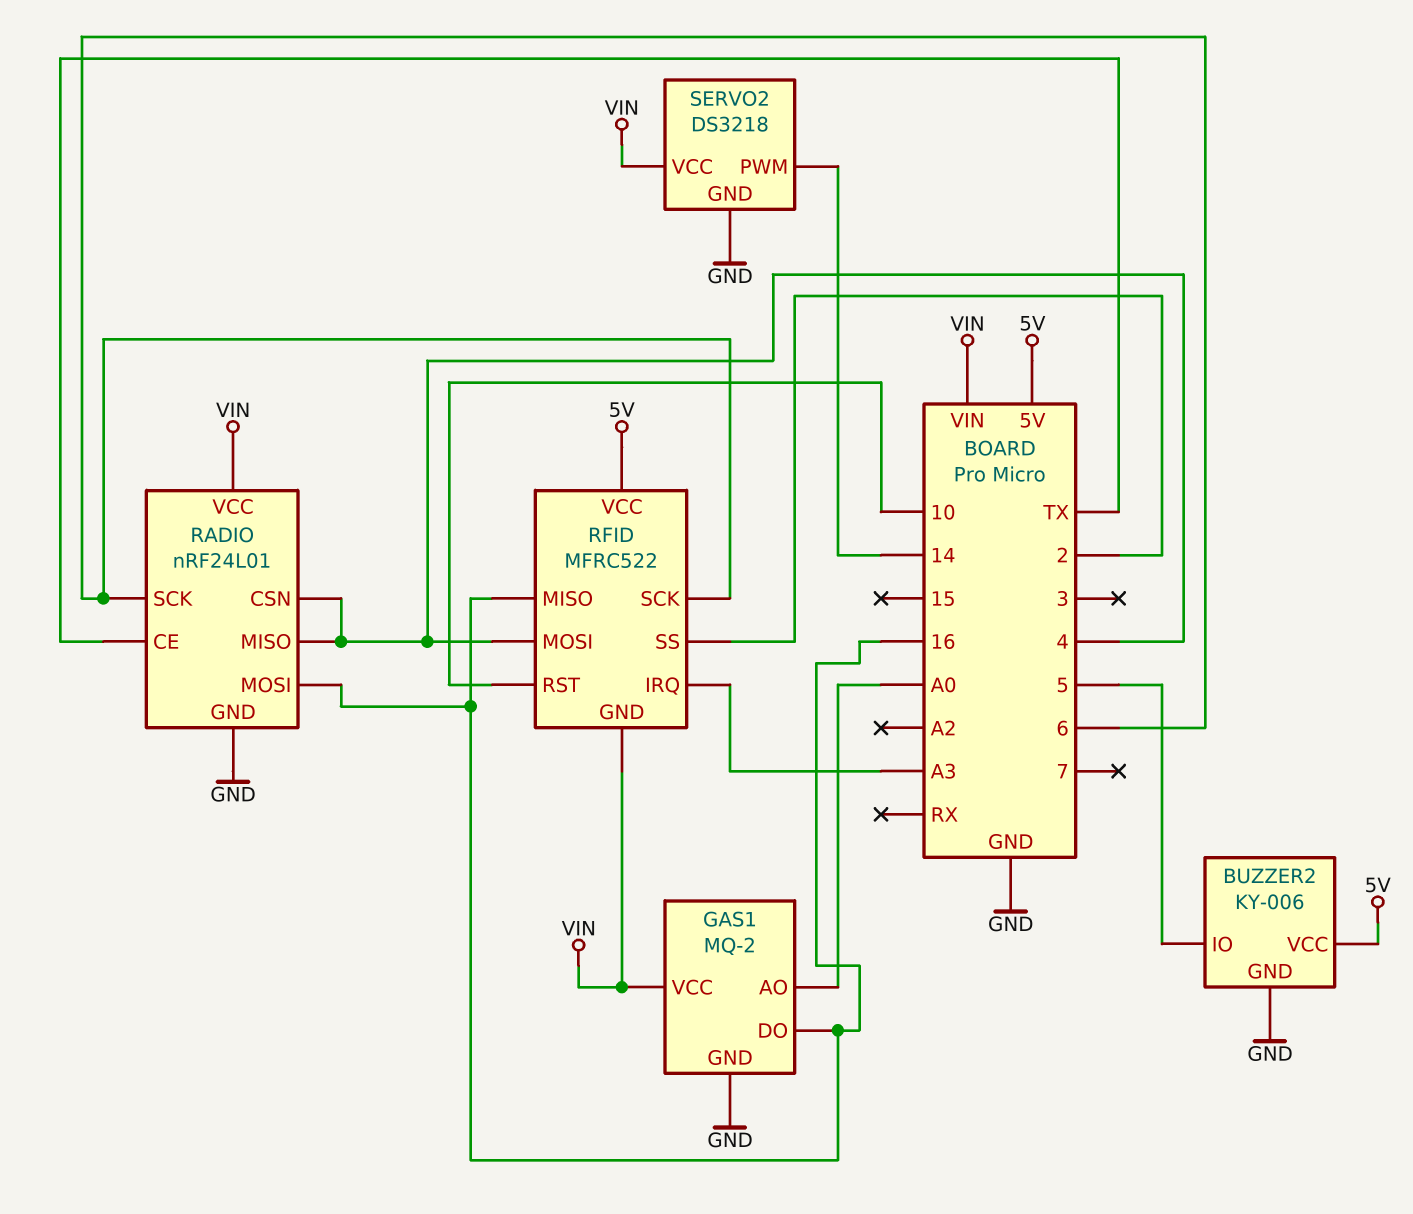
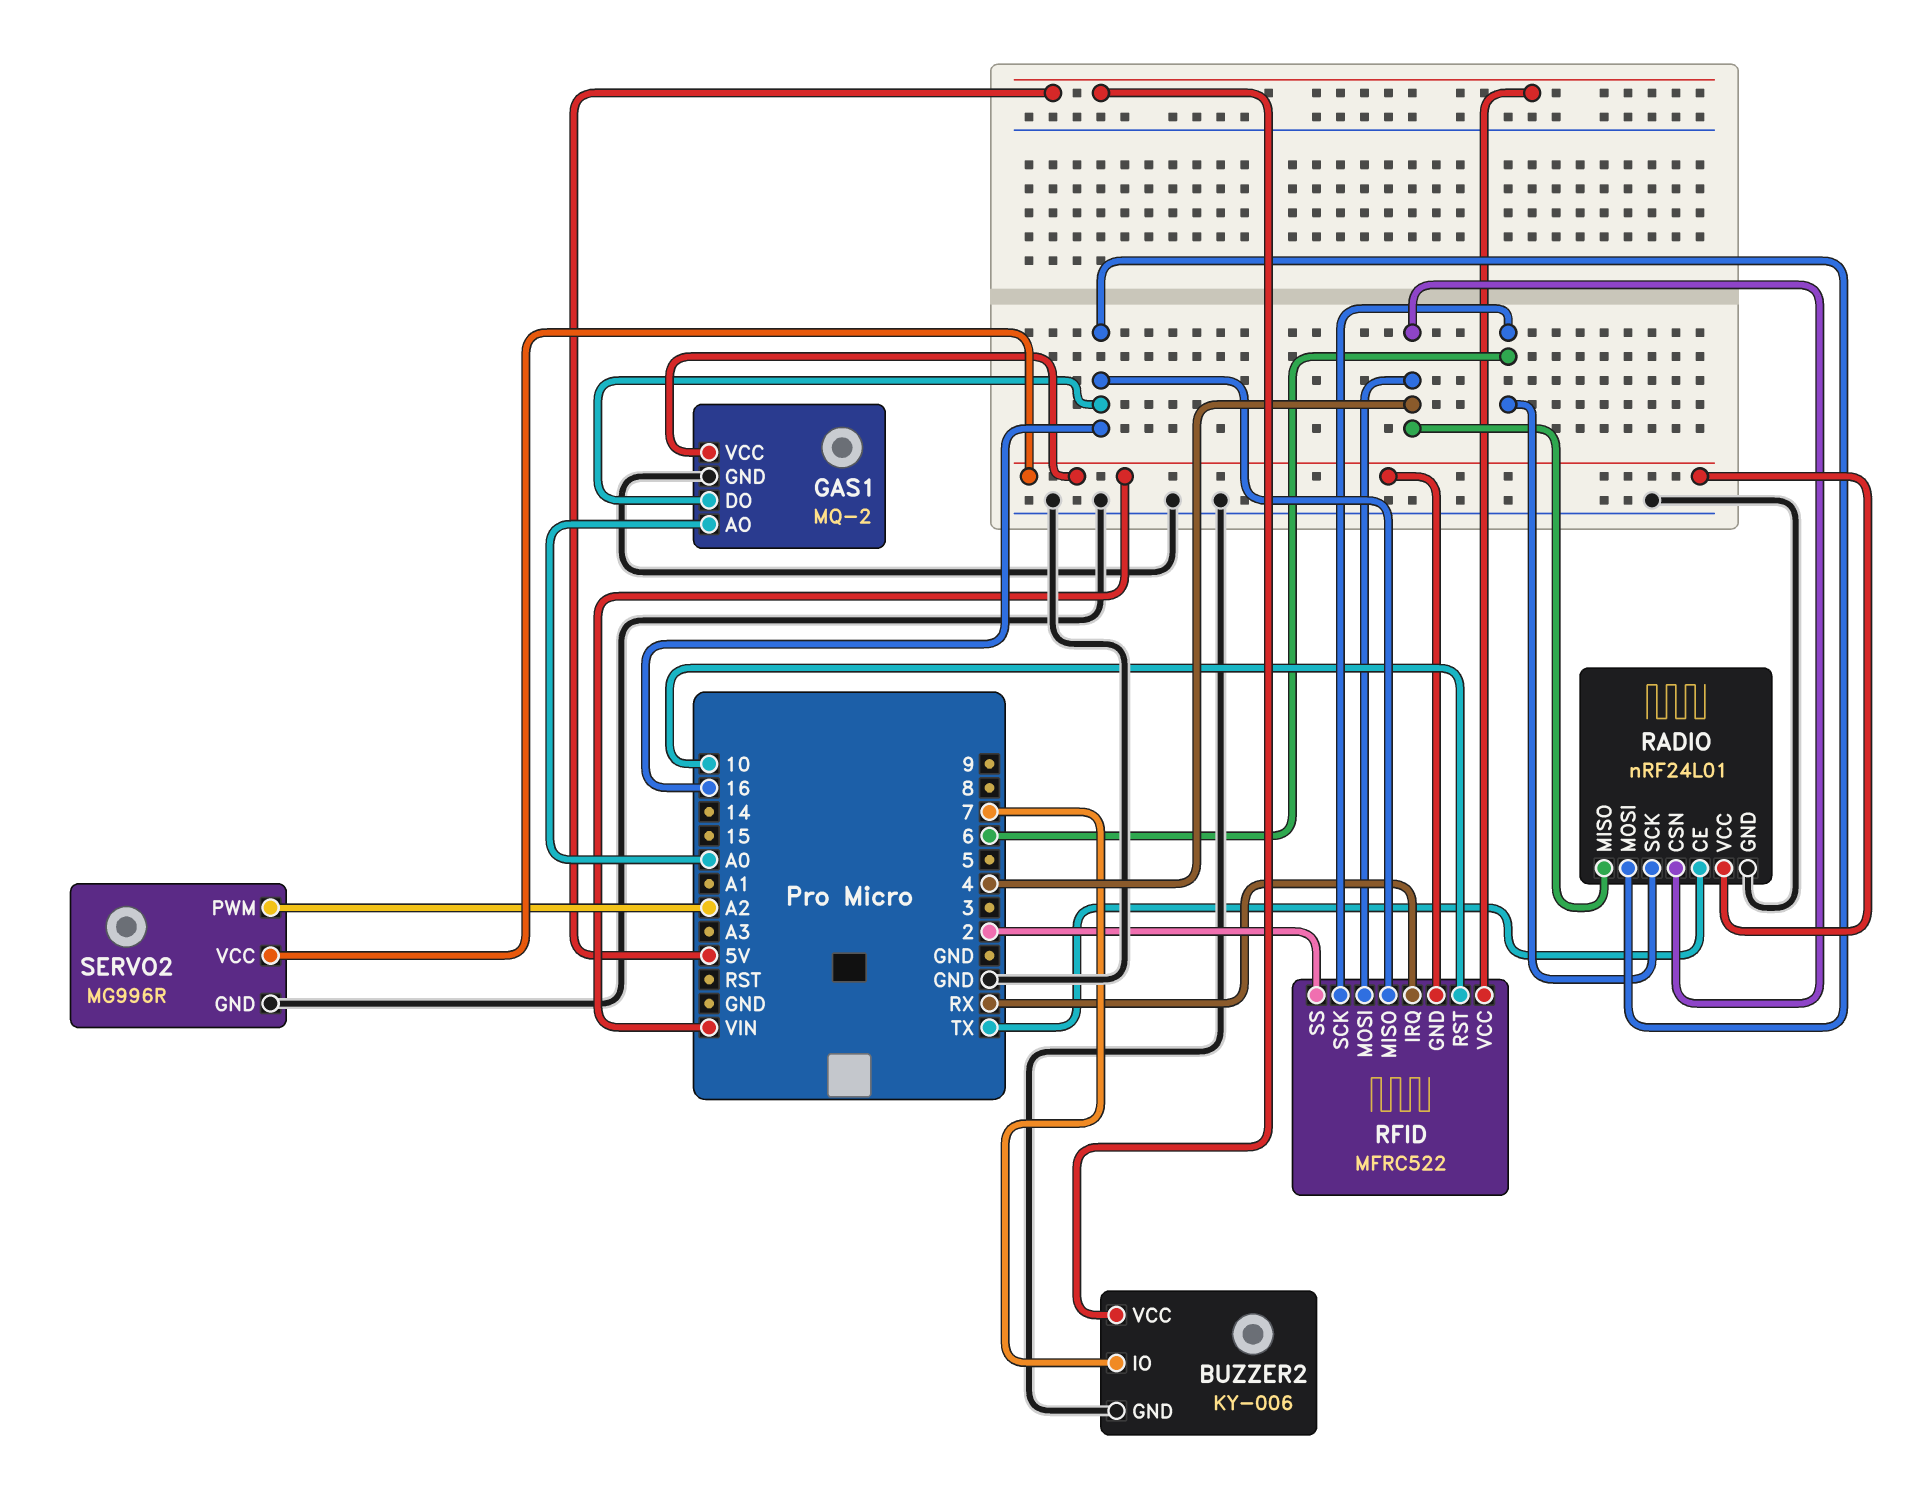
BUZZER2 pin IO: 5 -> 7
RFID pin IRQ: A3 -> RX
SERVO2: DS3218 -> MG996R
SERVO2 pin PWM: 14 -> A2

